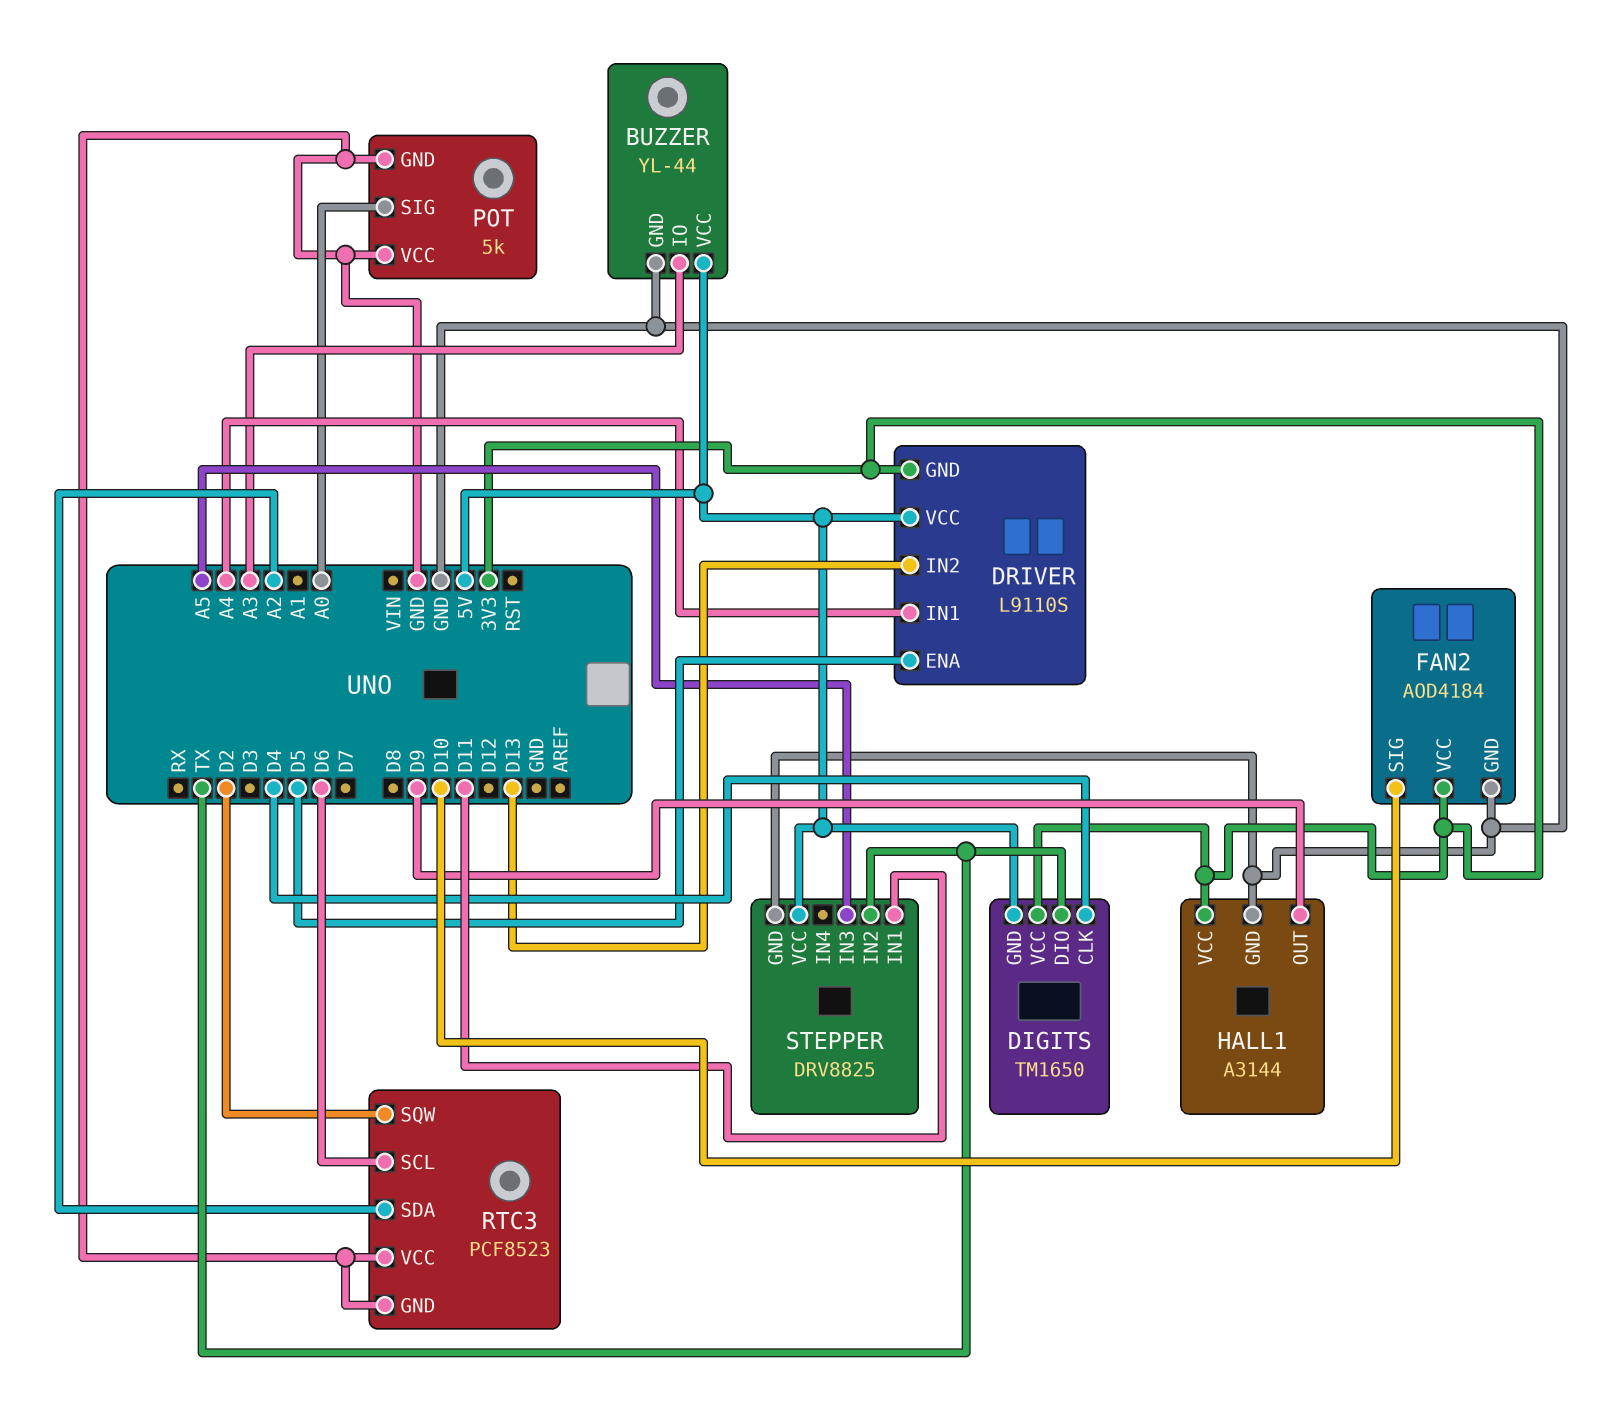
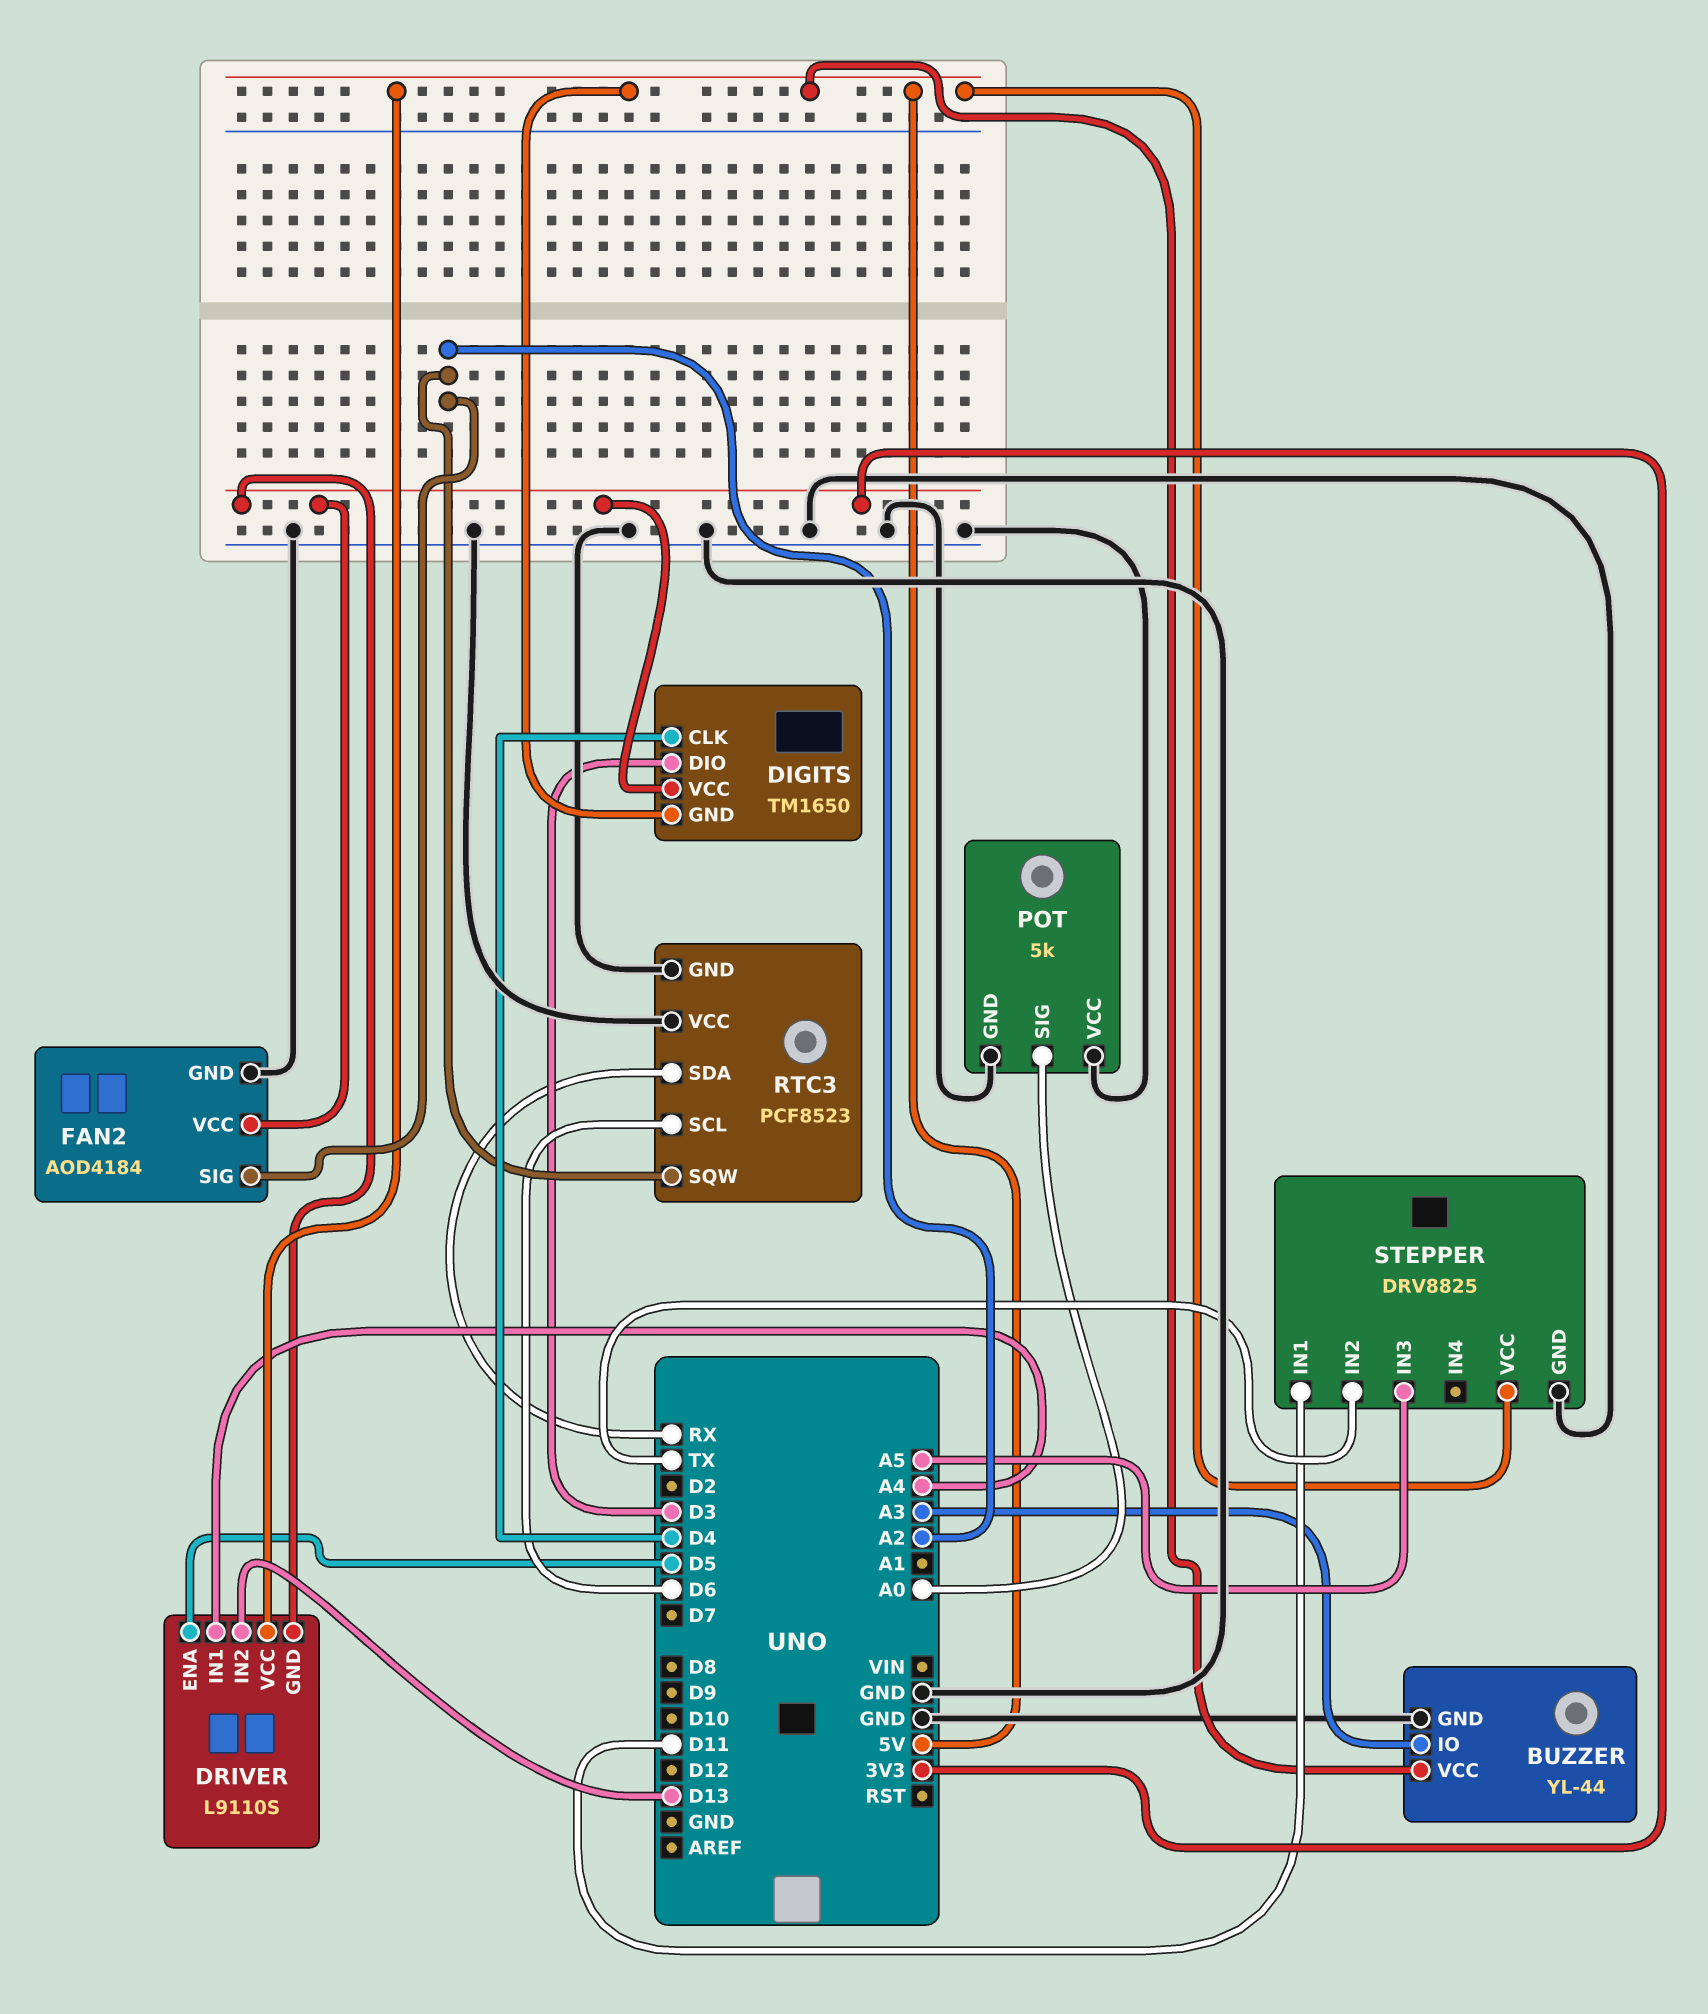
DIGITS pin DIO: TX -> D3
FAN2 pin SIG: D10 -> A2
HALL1: A3144 -> none
HALL1 pin GND: GND -> none
HALL1 pin OUT: D9 -> none
HALL1 pin VCC: 3V3 -> none
RTC3 pin SDA: A2 -> RX
RTC3 pin SQW: D2 -> A2

